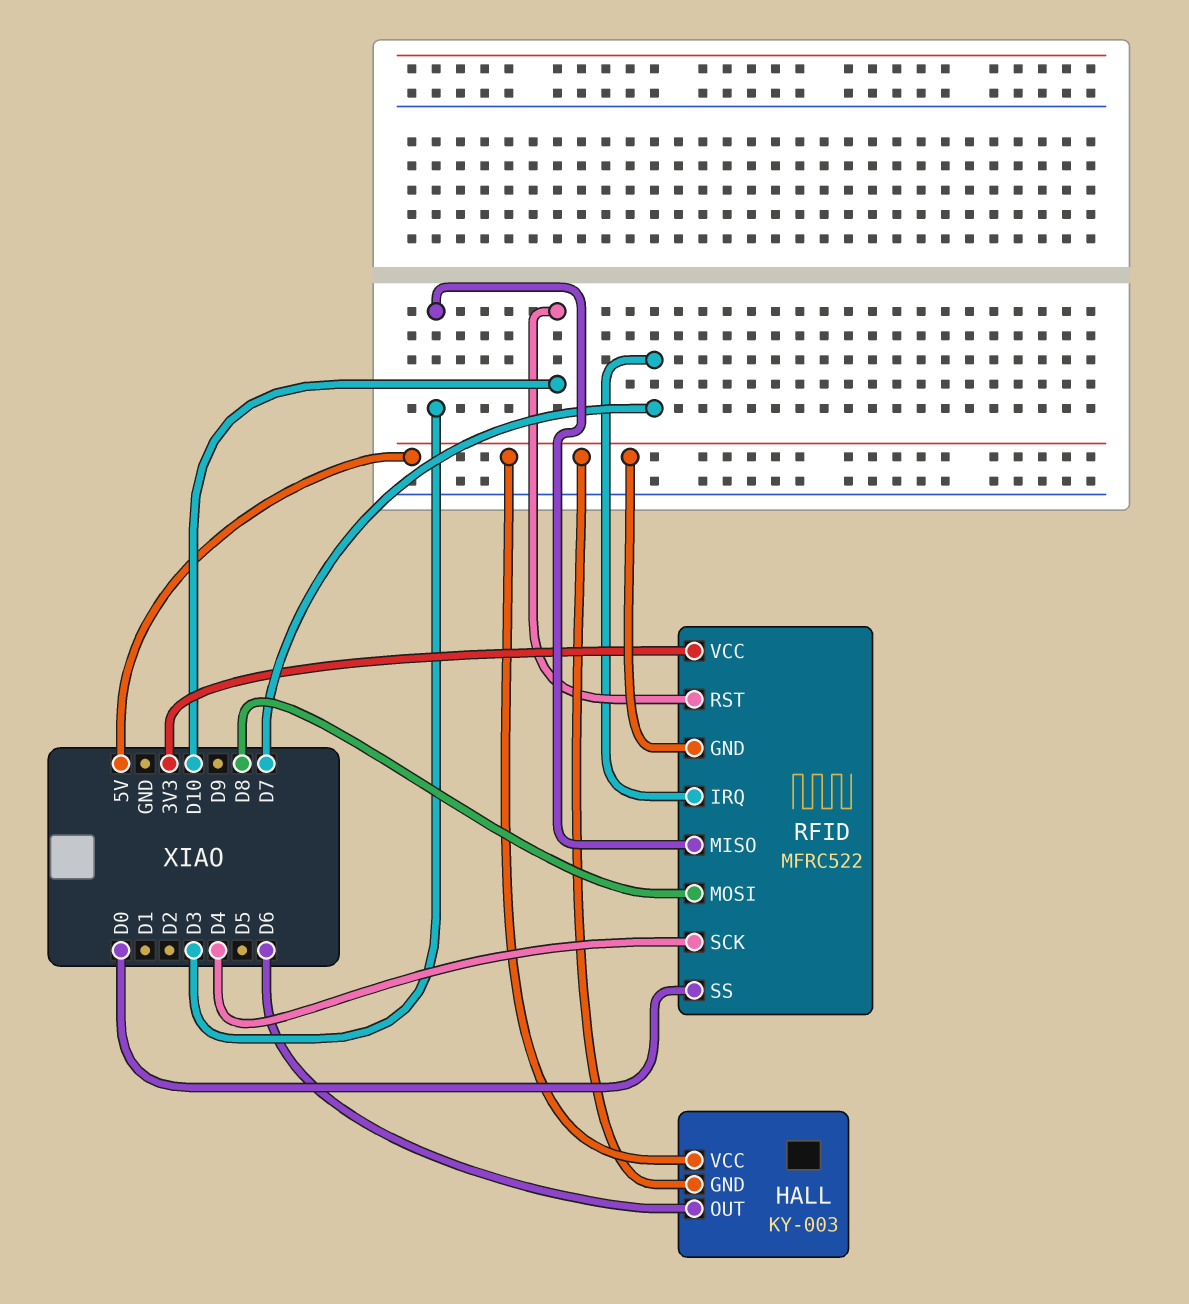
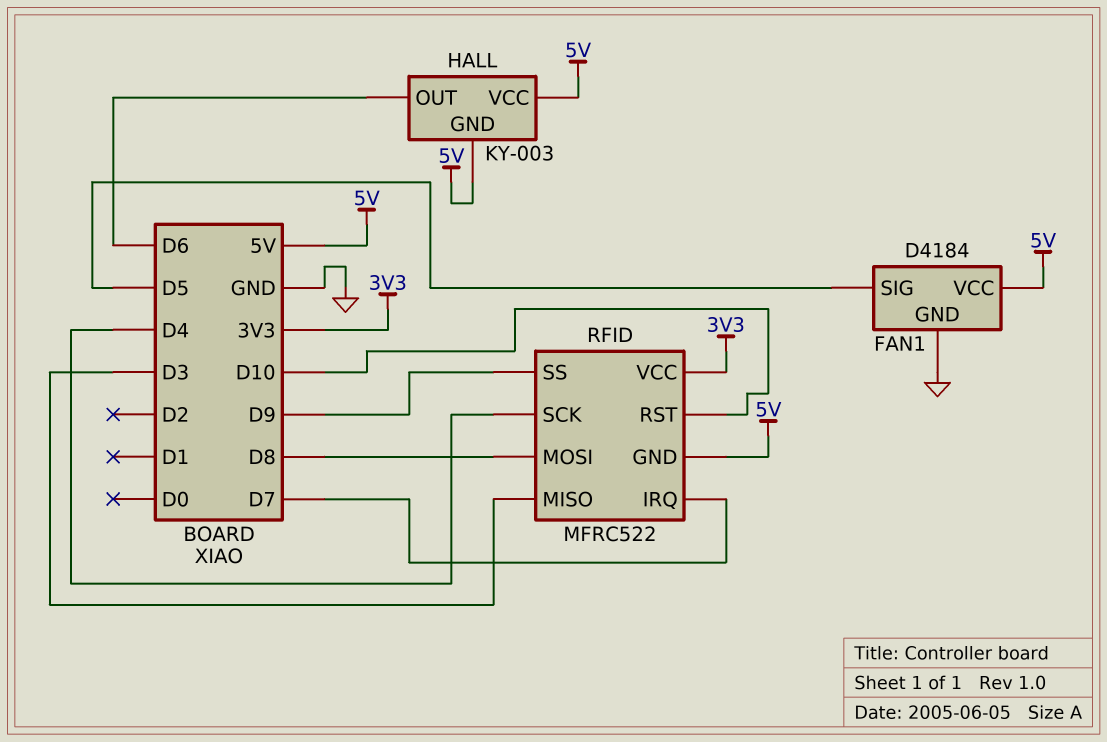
FAN1: none -> D4184
FAN1 pin GND: none -> GND
FAN1 pin SIG: none -> D5
FAN1 pin VCC: none -> 5V
RFID pin SS: D0 -> D9

